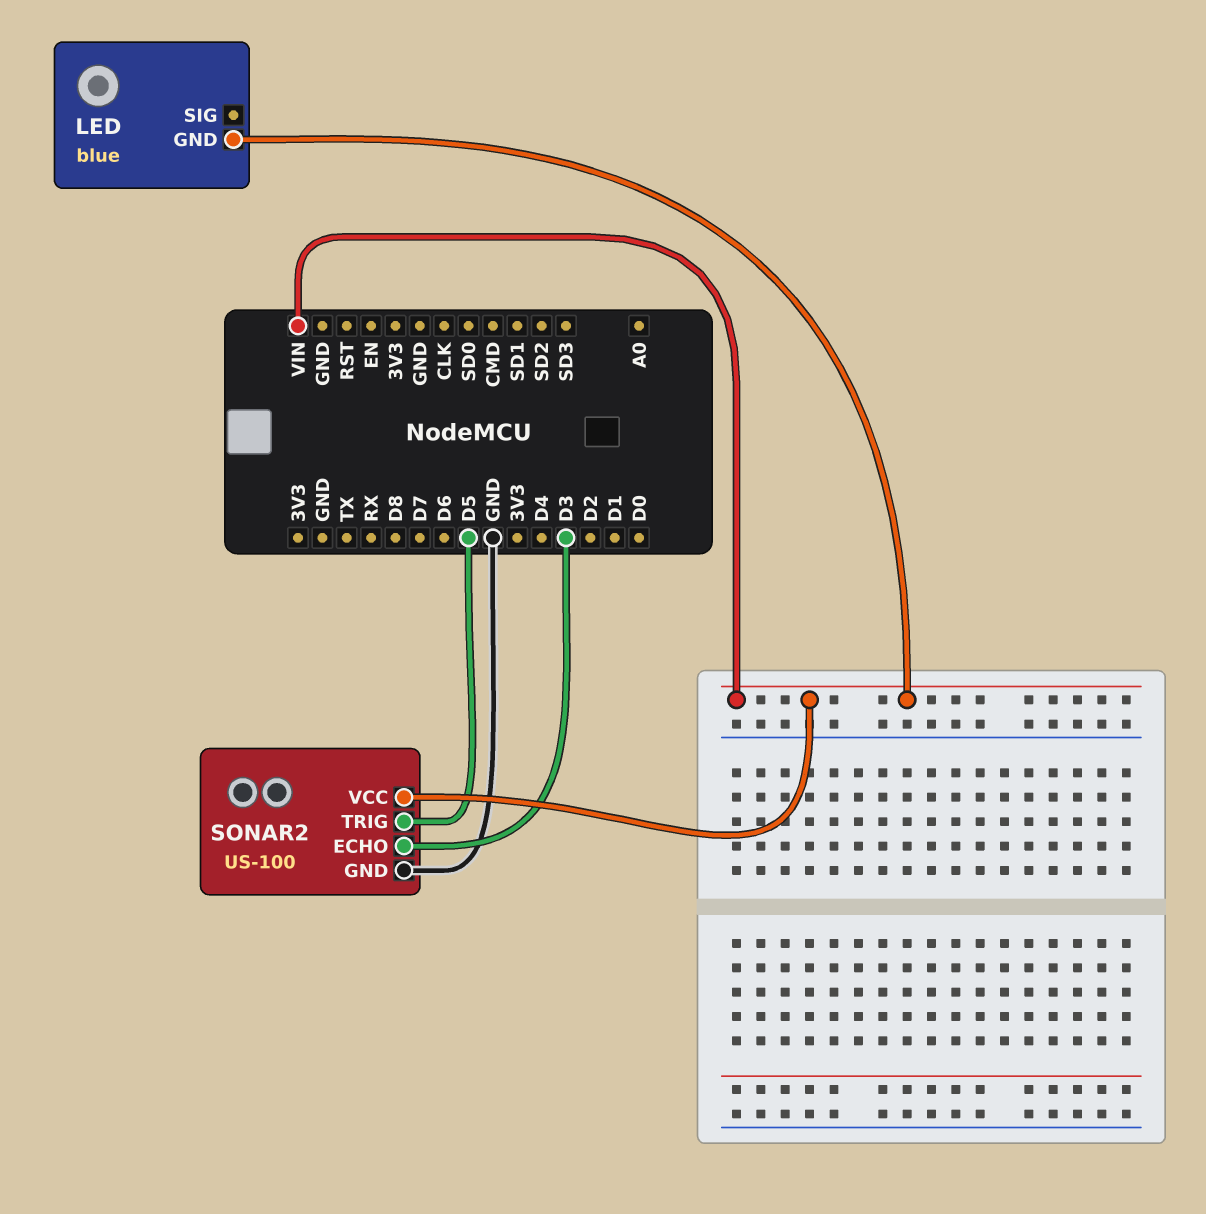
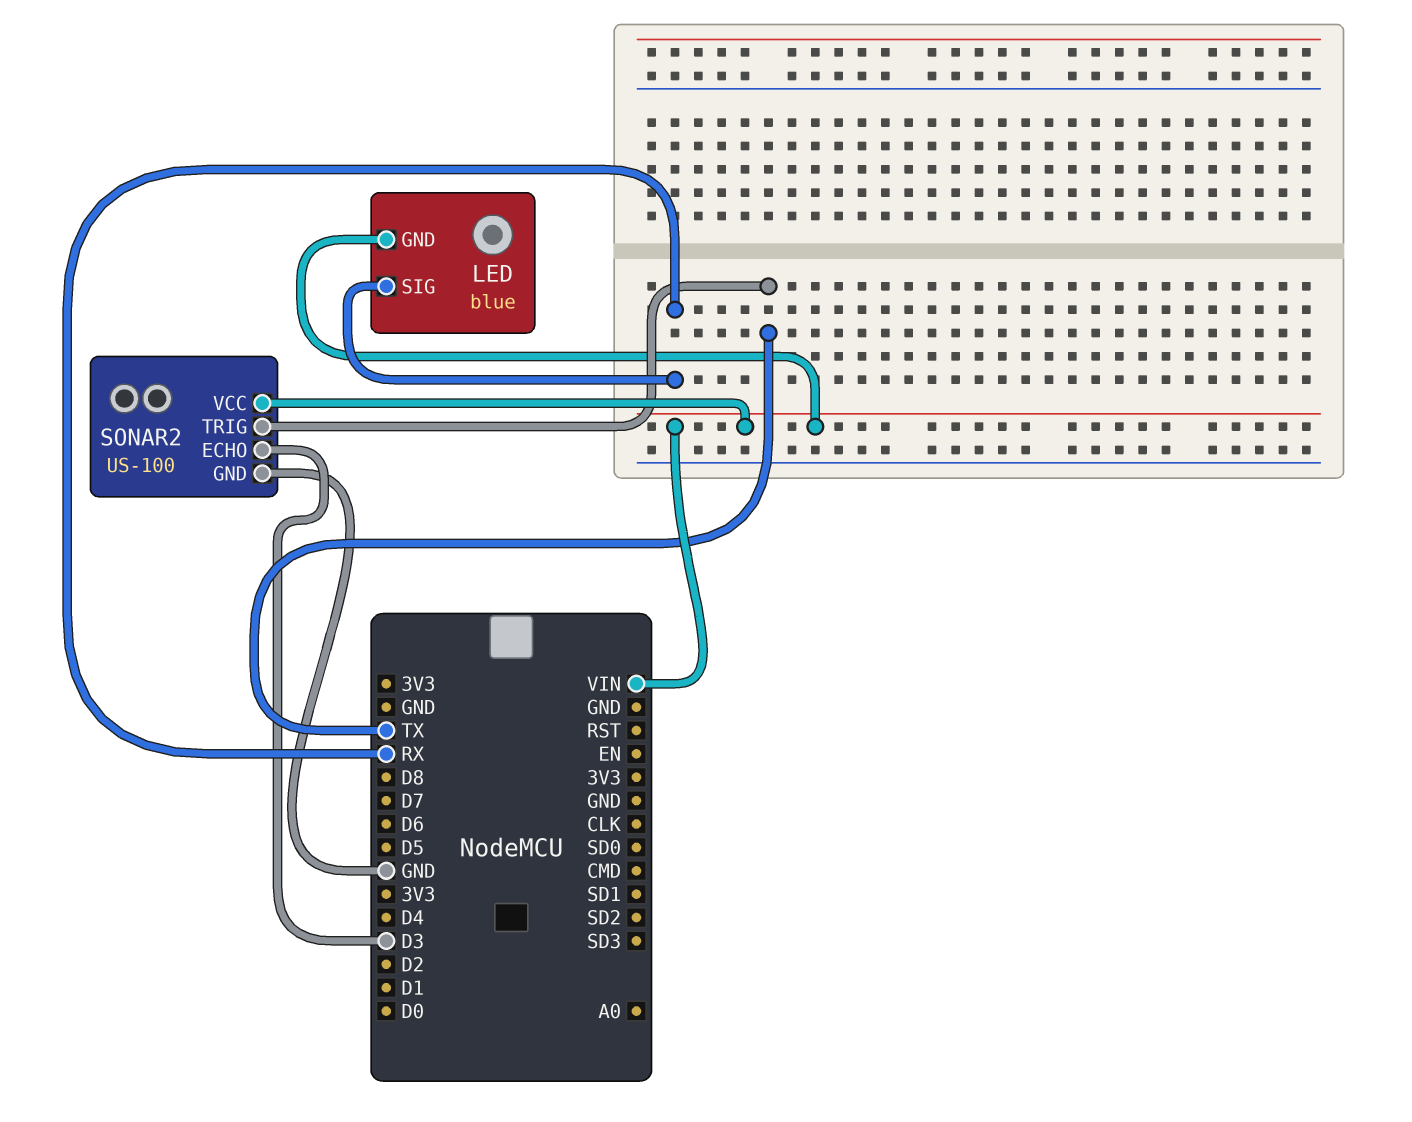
LED pin SIG: none -> RX
SONAR2 pin TRIG: D5 -> TX

